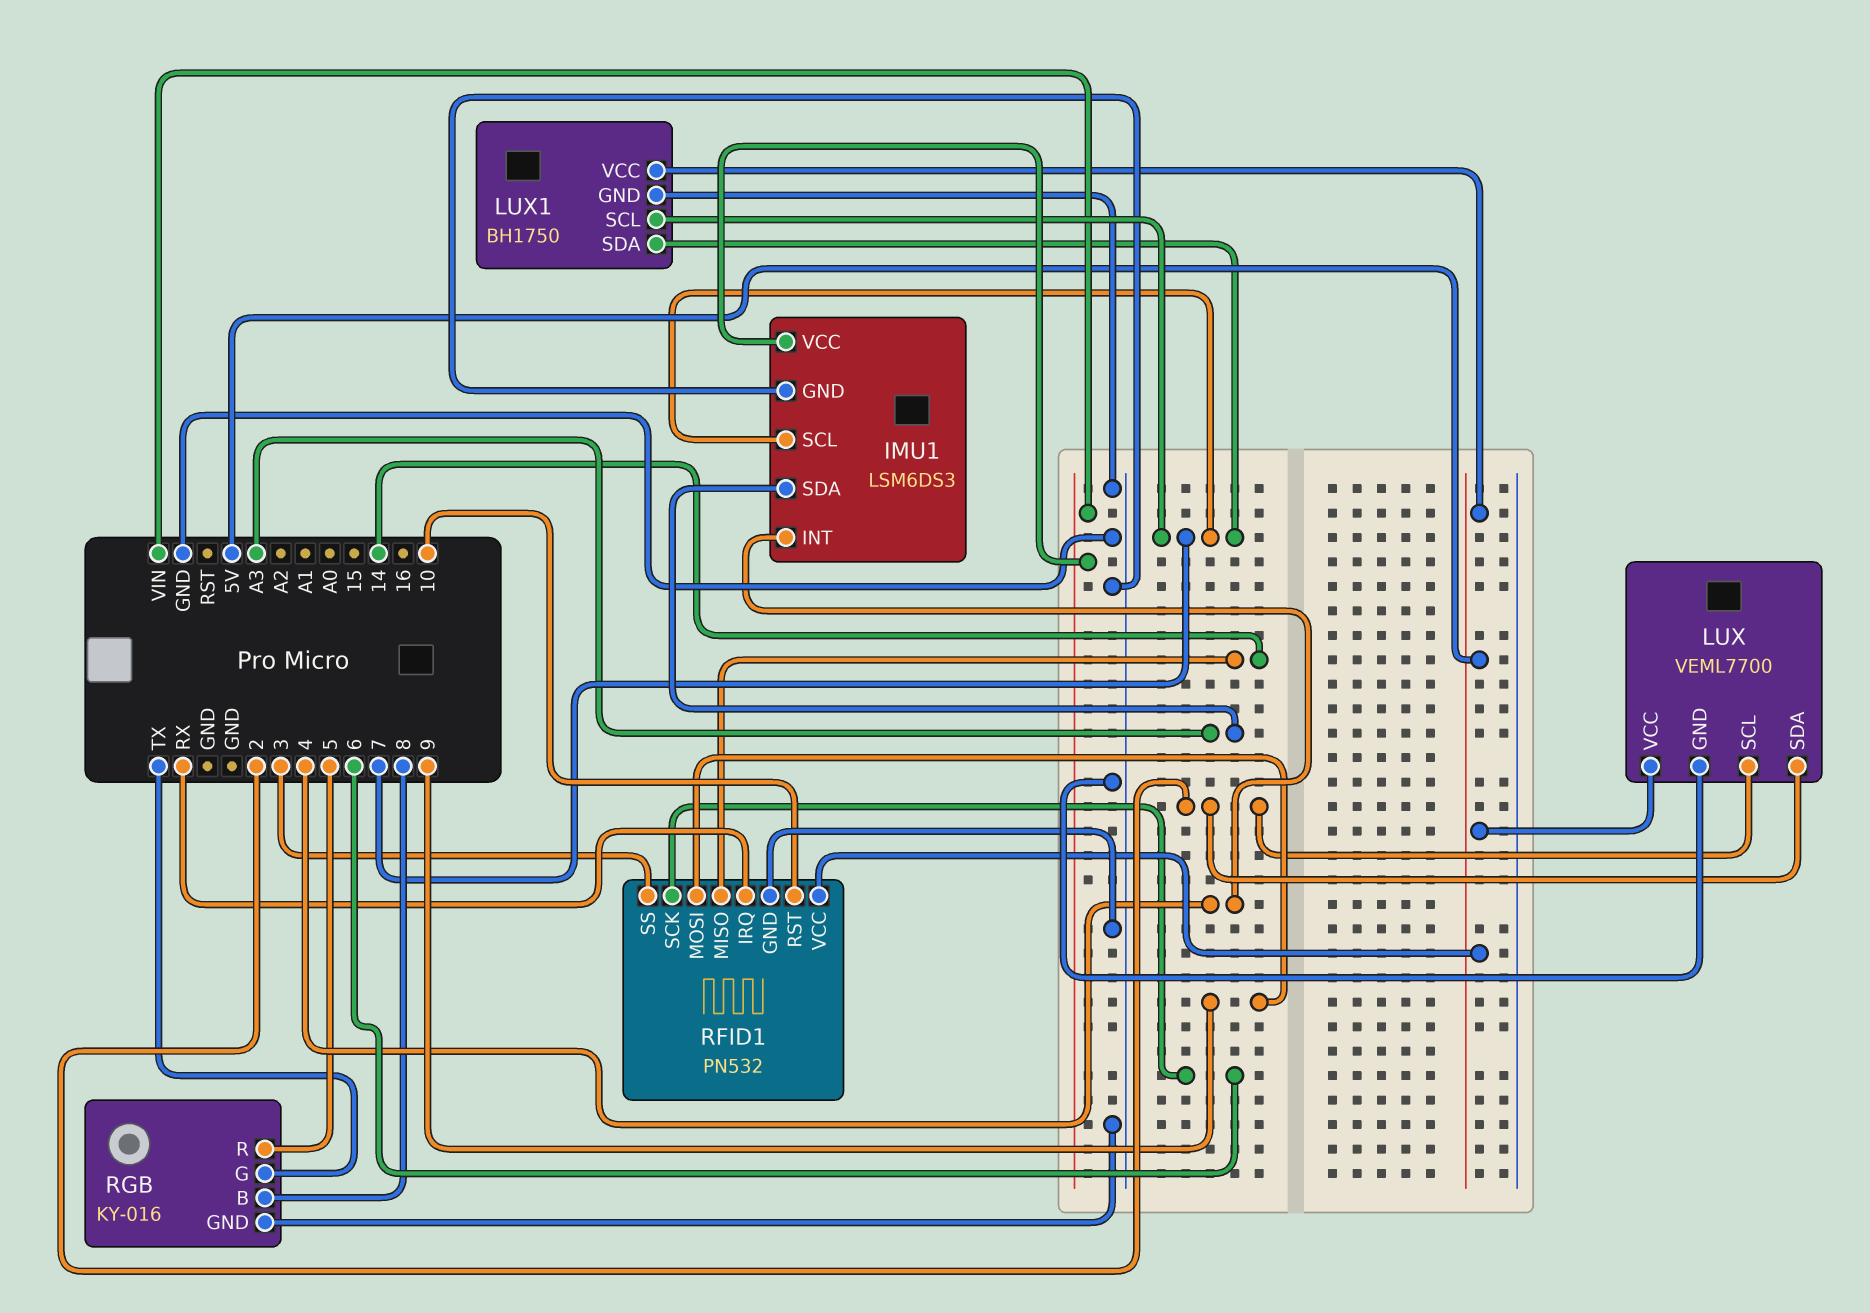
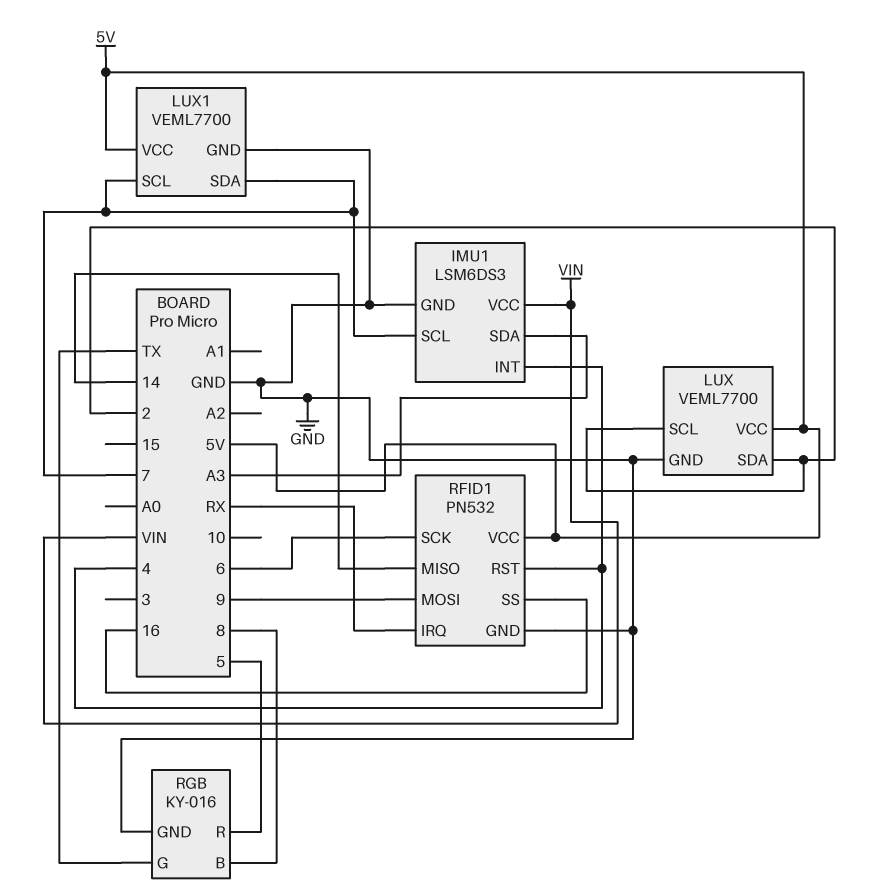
LUX1: BH1750 -> VEML7700
RFID1 pin RST: 10 -> 4
RFID1 pin SS: 3 -> 16

